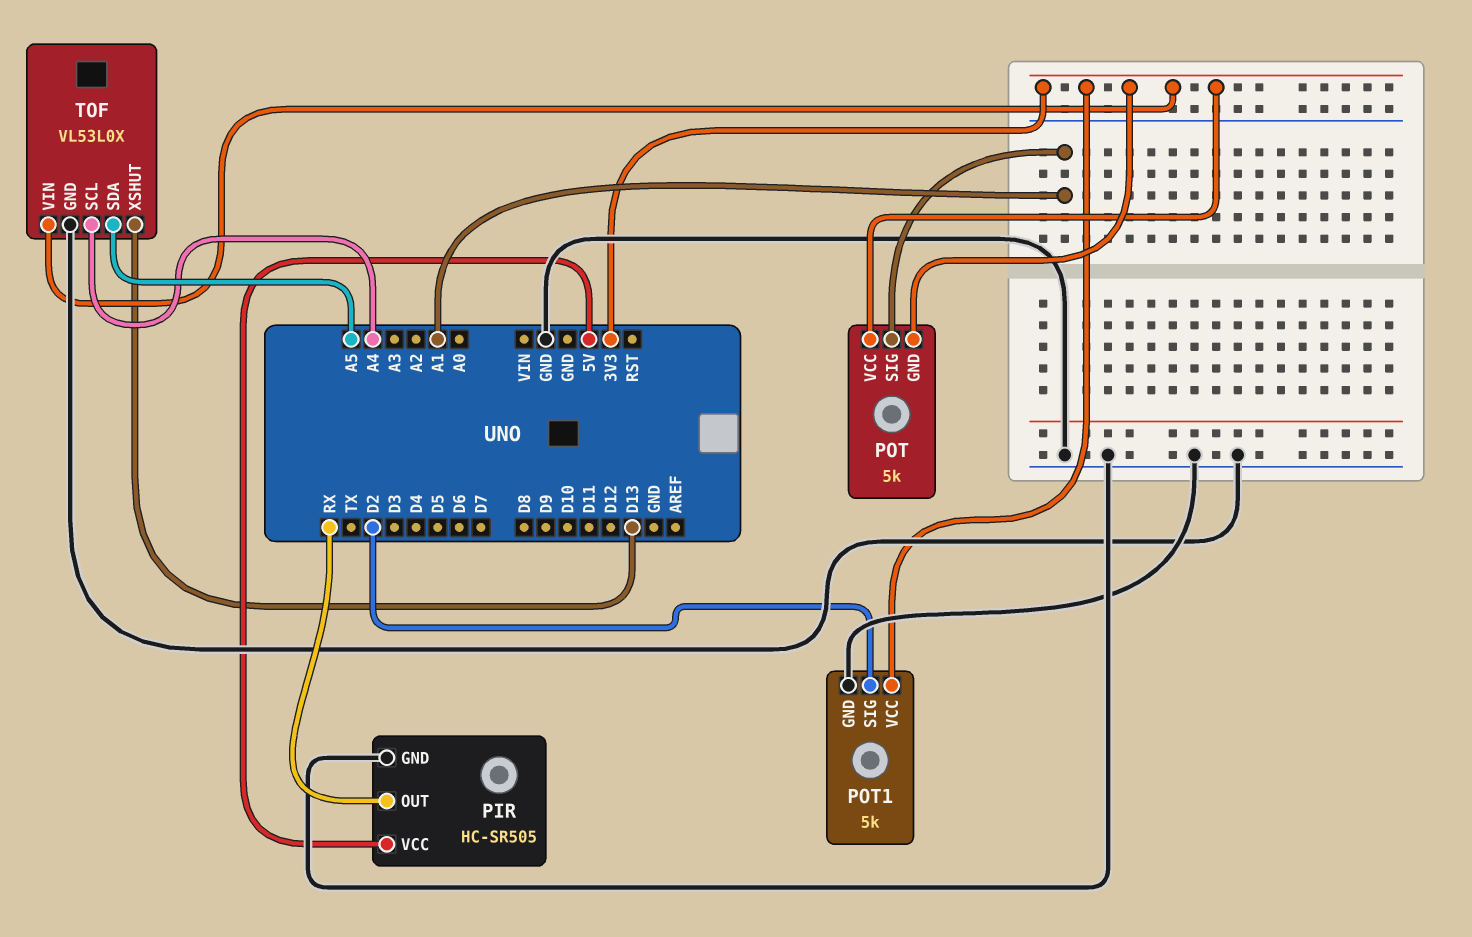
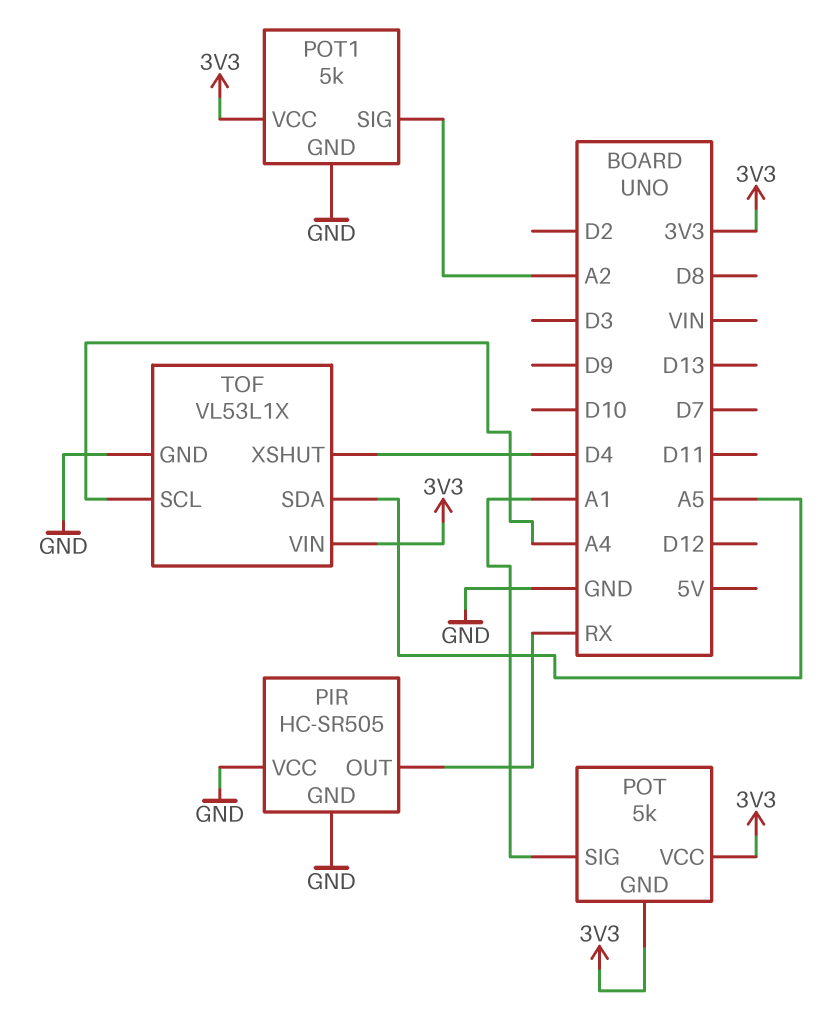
PIR pin VCC: 5V -> GND
POT1 pin SIG: D2 -> A2
TOF: VL53L0X -> VL53L1X
TOF pin XSHUT: D13 -> D4

